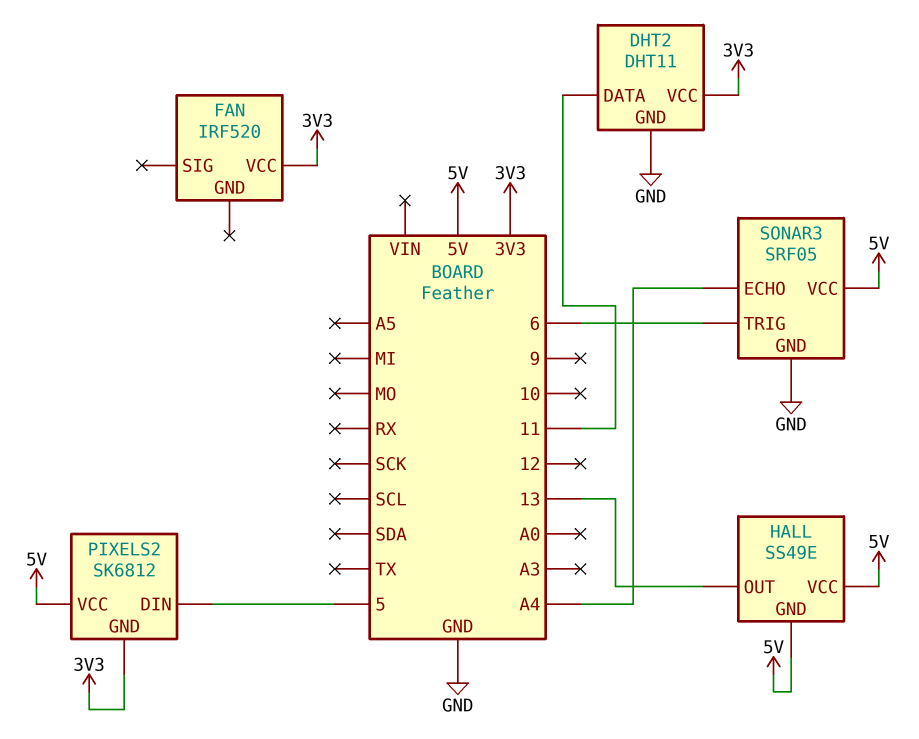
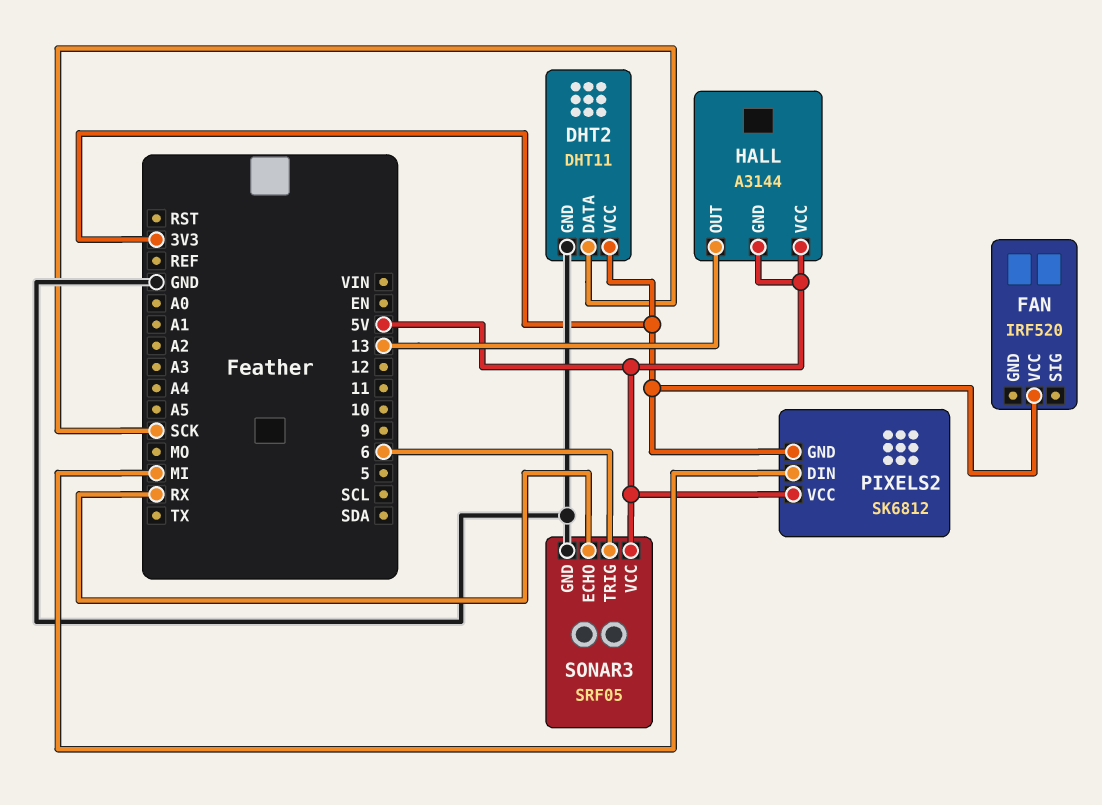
DHT2 pin DATA: 11 -> SCK
HALL: SS49E -> A3144
PIXELS2 pin DIN: 5 -> MI
SONAR3 pin ECHO: A4 -> RX

